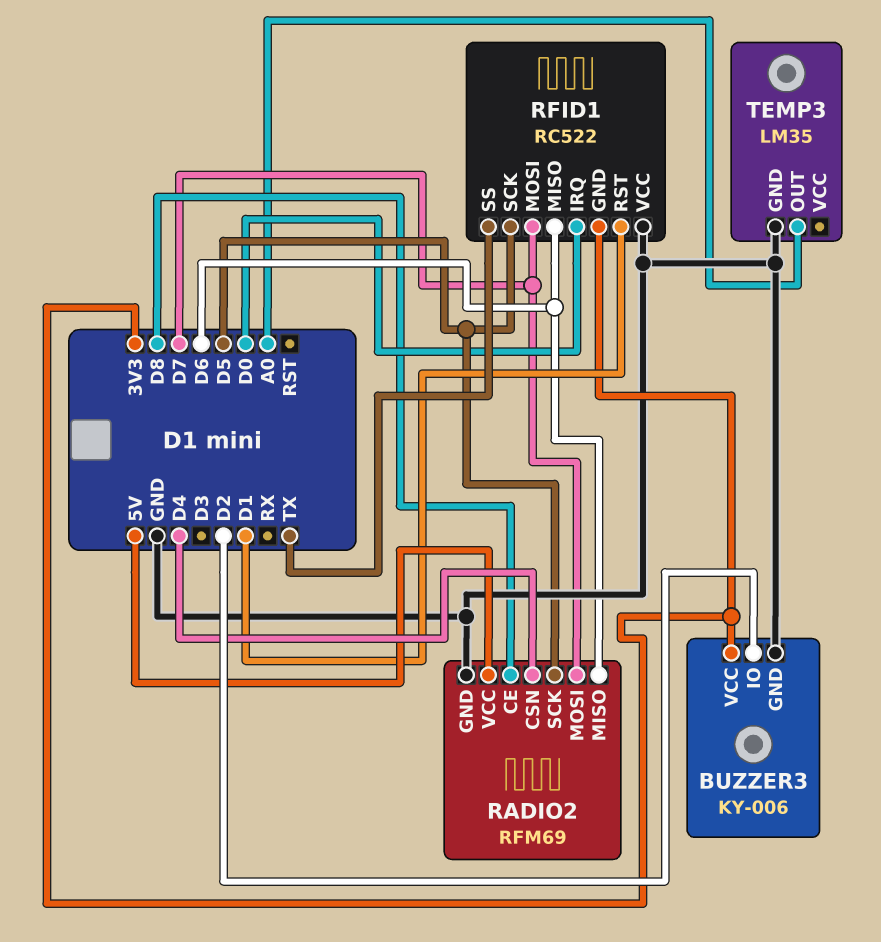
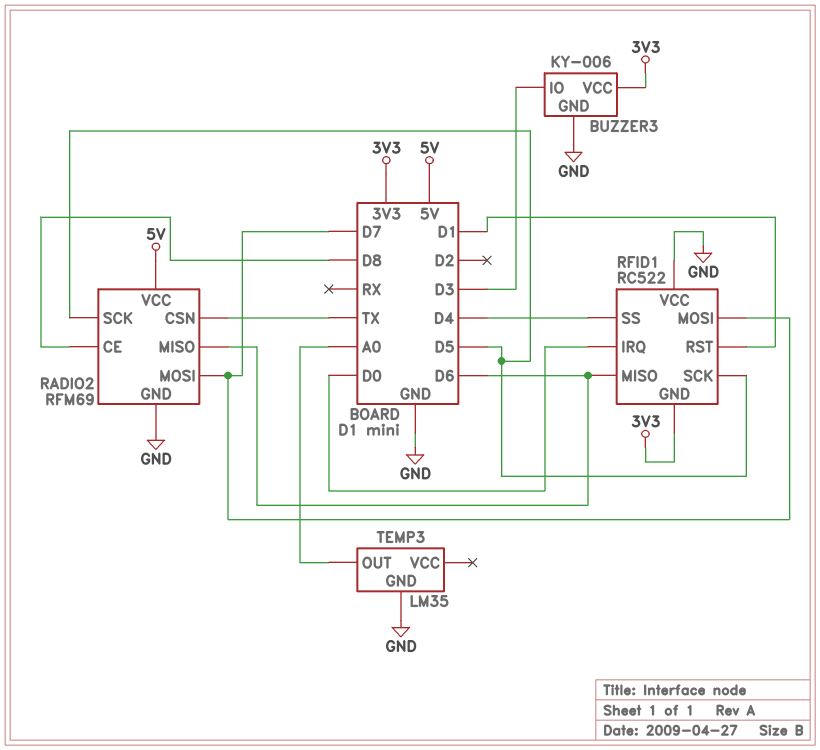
BUZZER3 pin IO: D2 -> D3
RADIO2 pin CSN: D4 -> TX
RFID1 pin SS: TX -> D4

